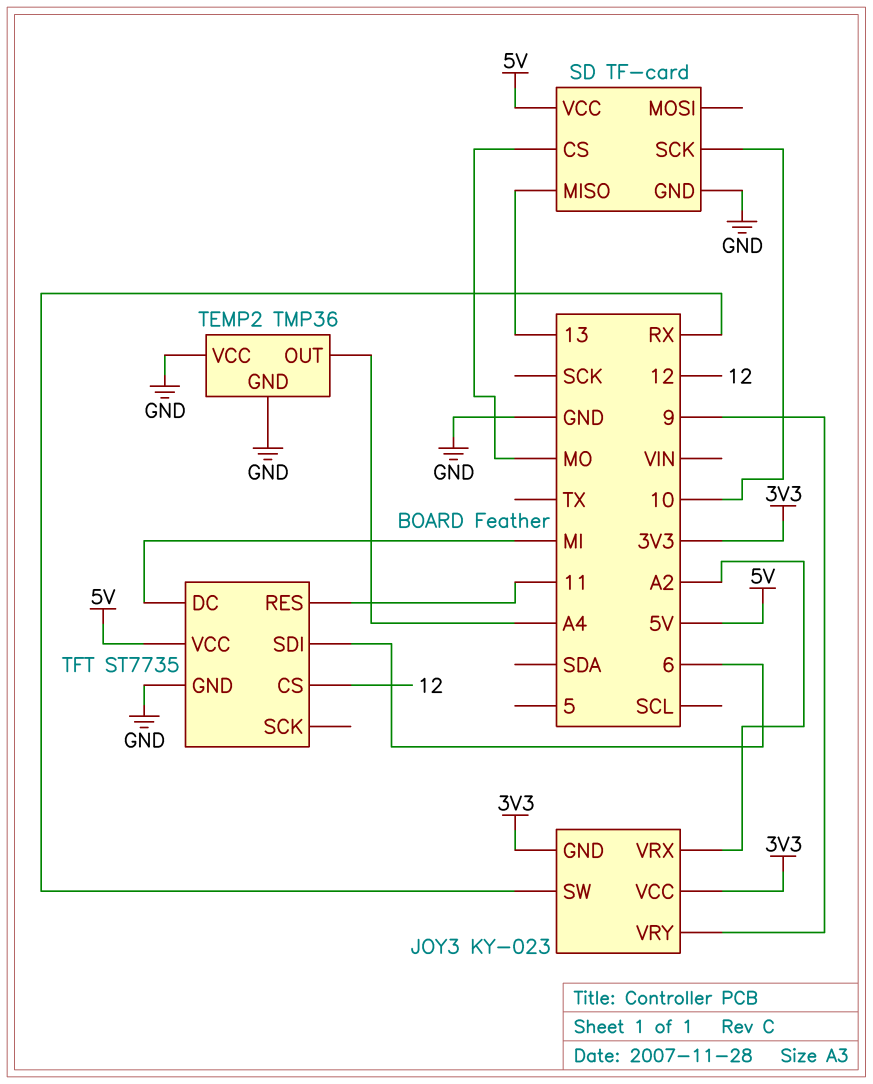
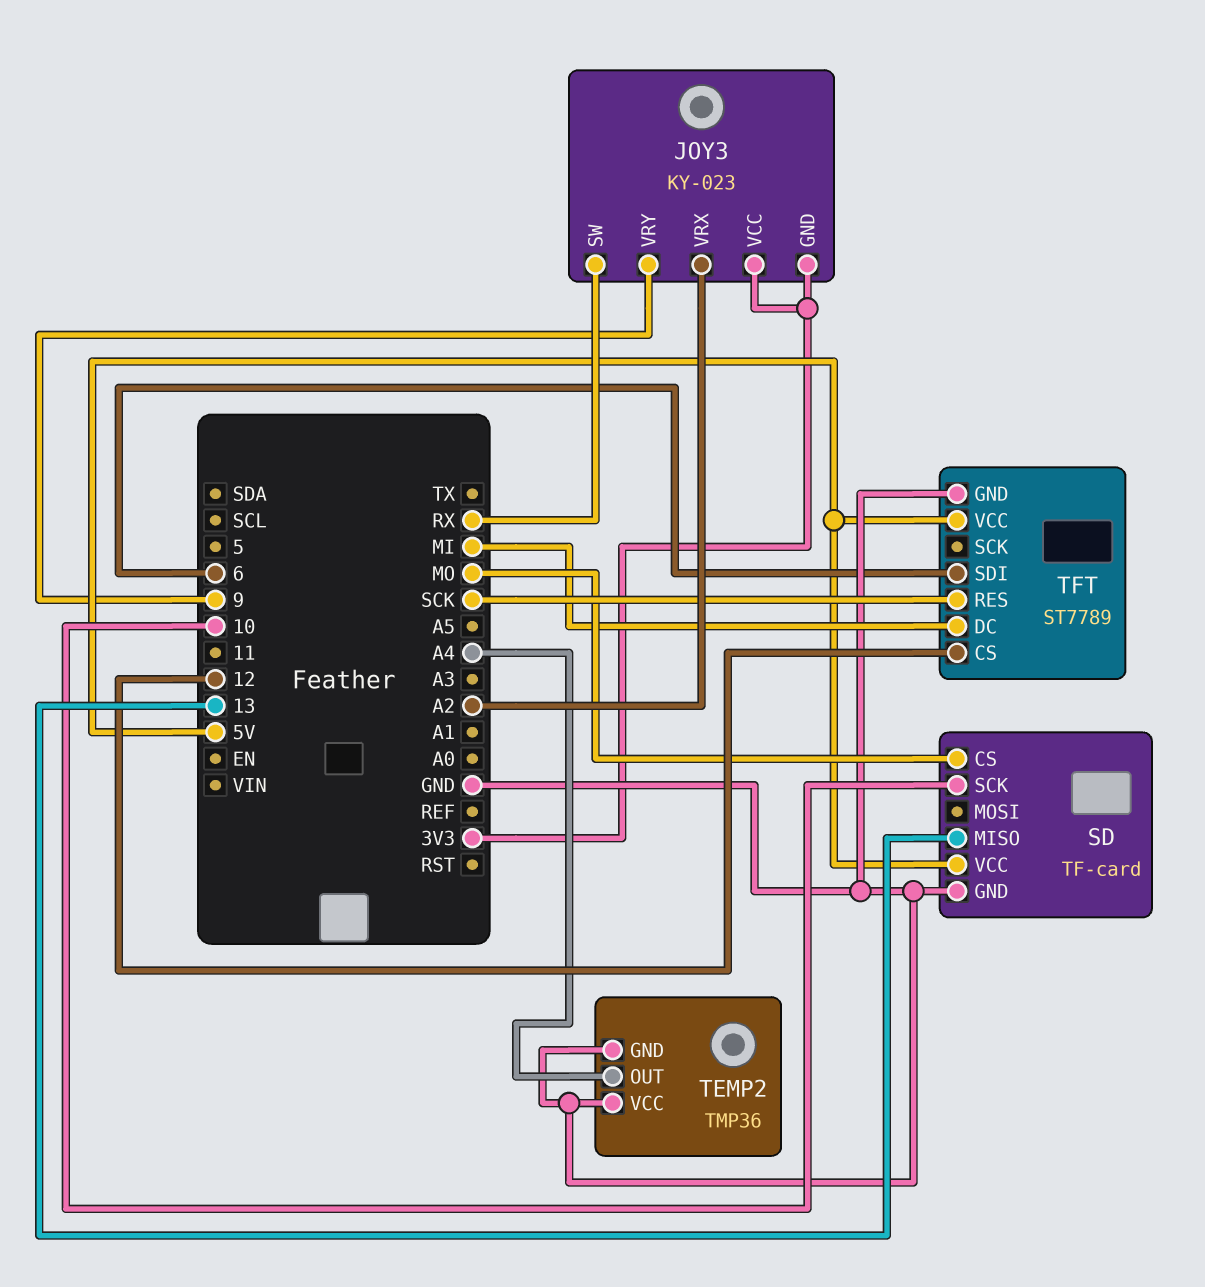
TFT: ST7735 -> ST7789
TFT pin RES: 11 -> SCK

